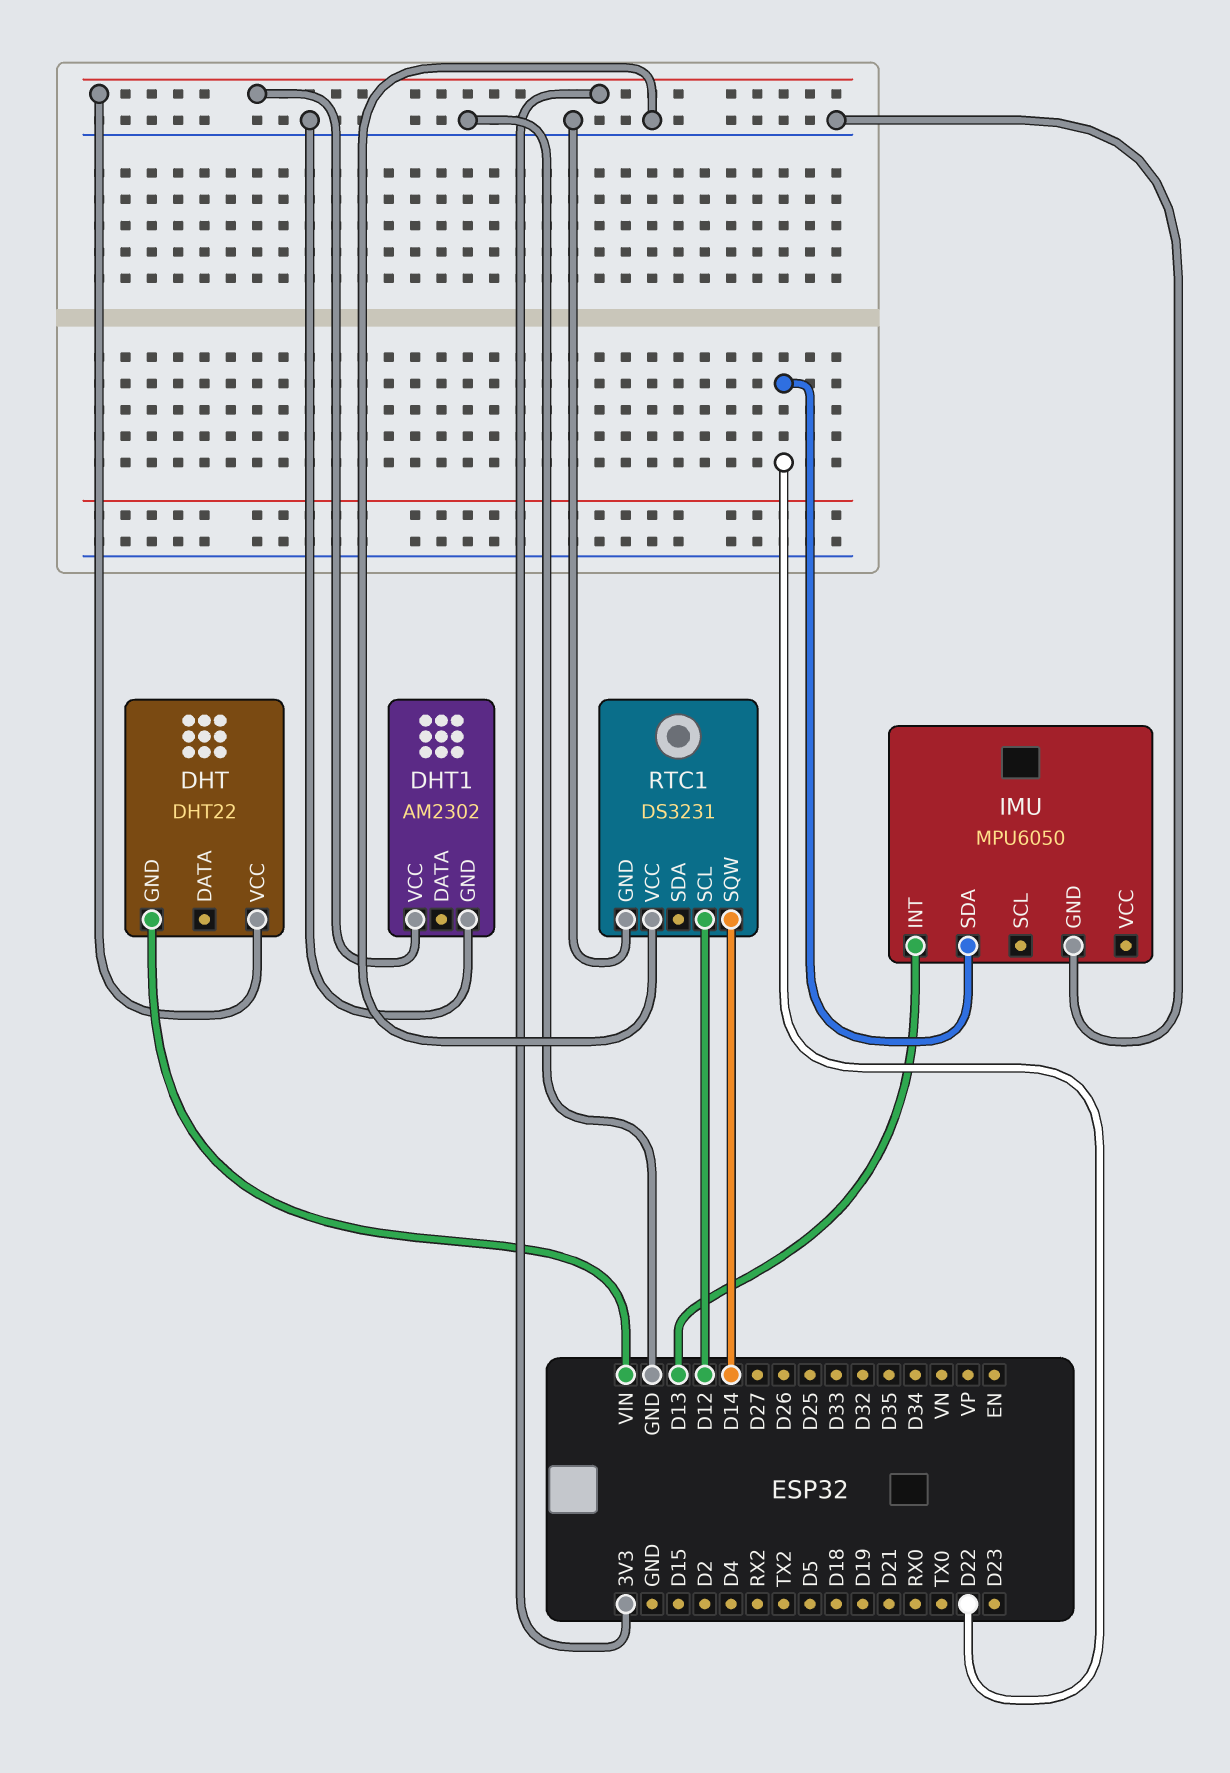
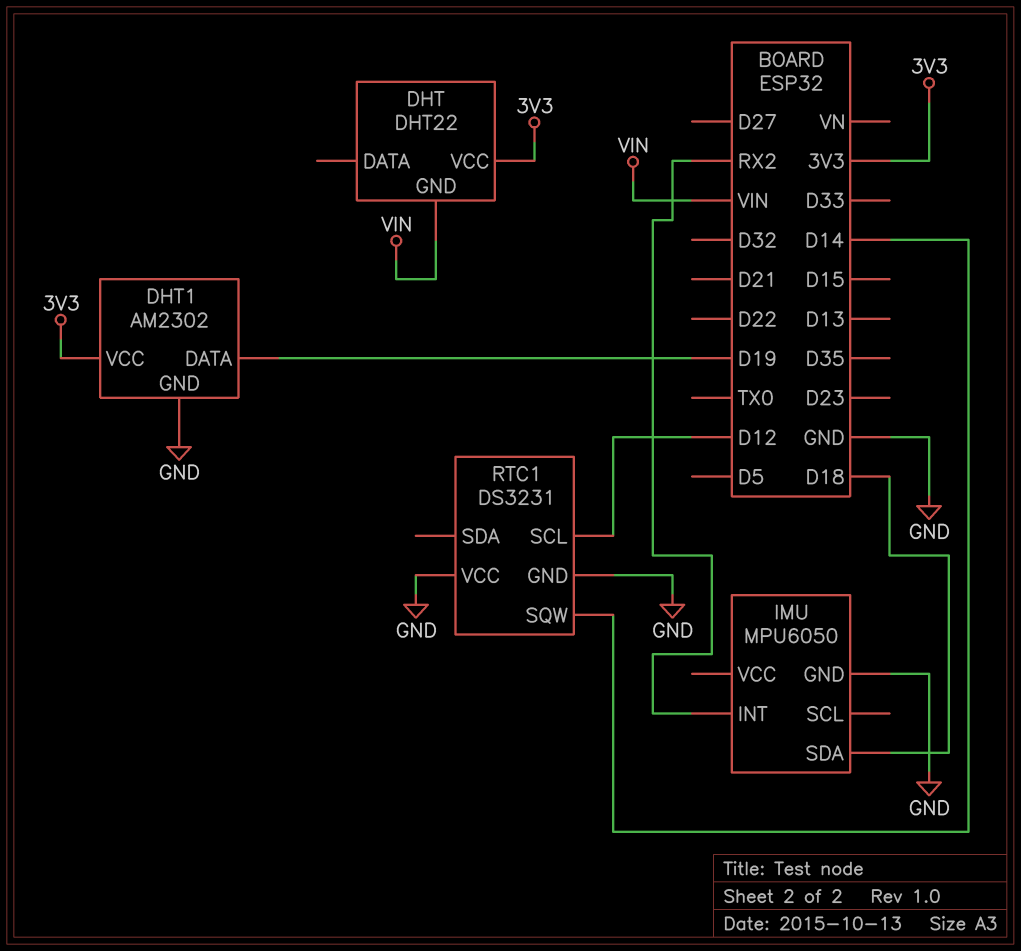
DHT1 pin DATA: none -> D19
IMU pin INT: D13 -> RX2
IMU pin SDA: D22 -> D18

